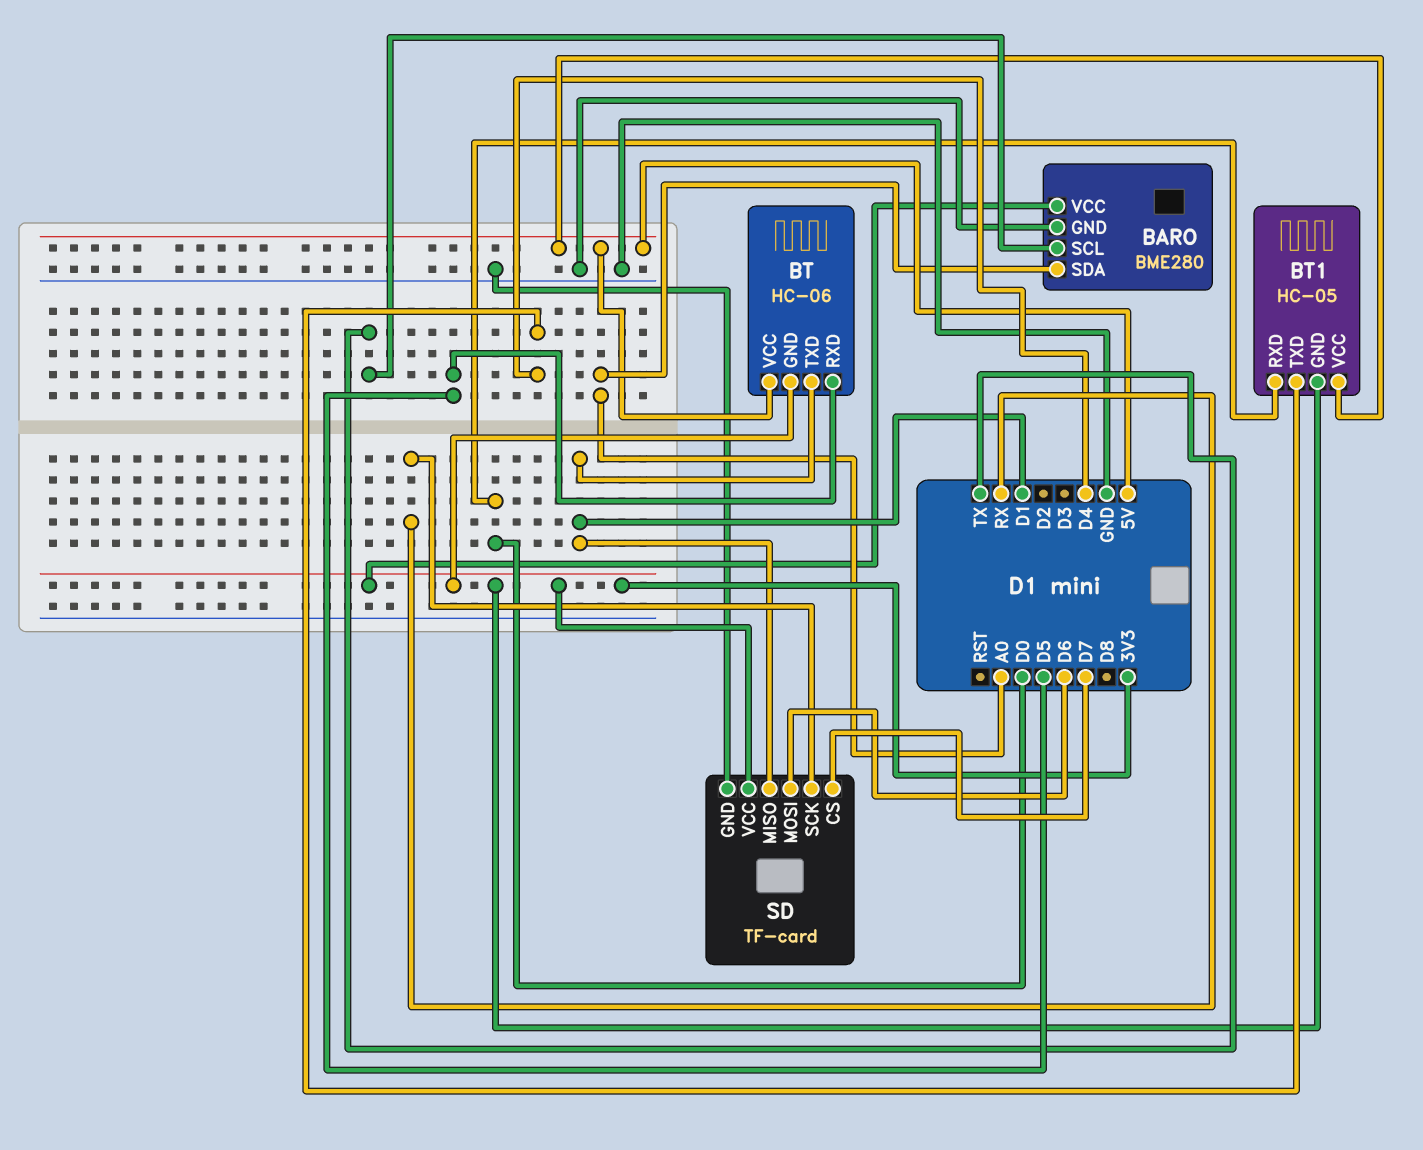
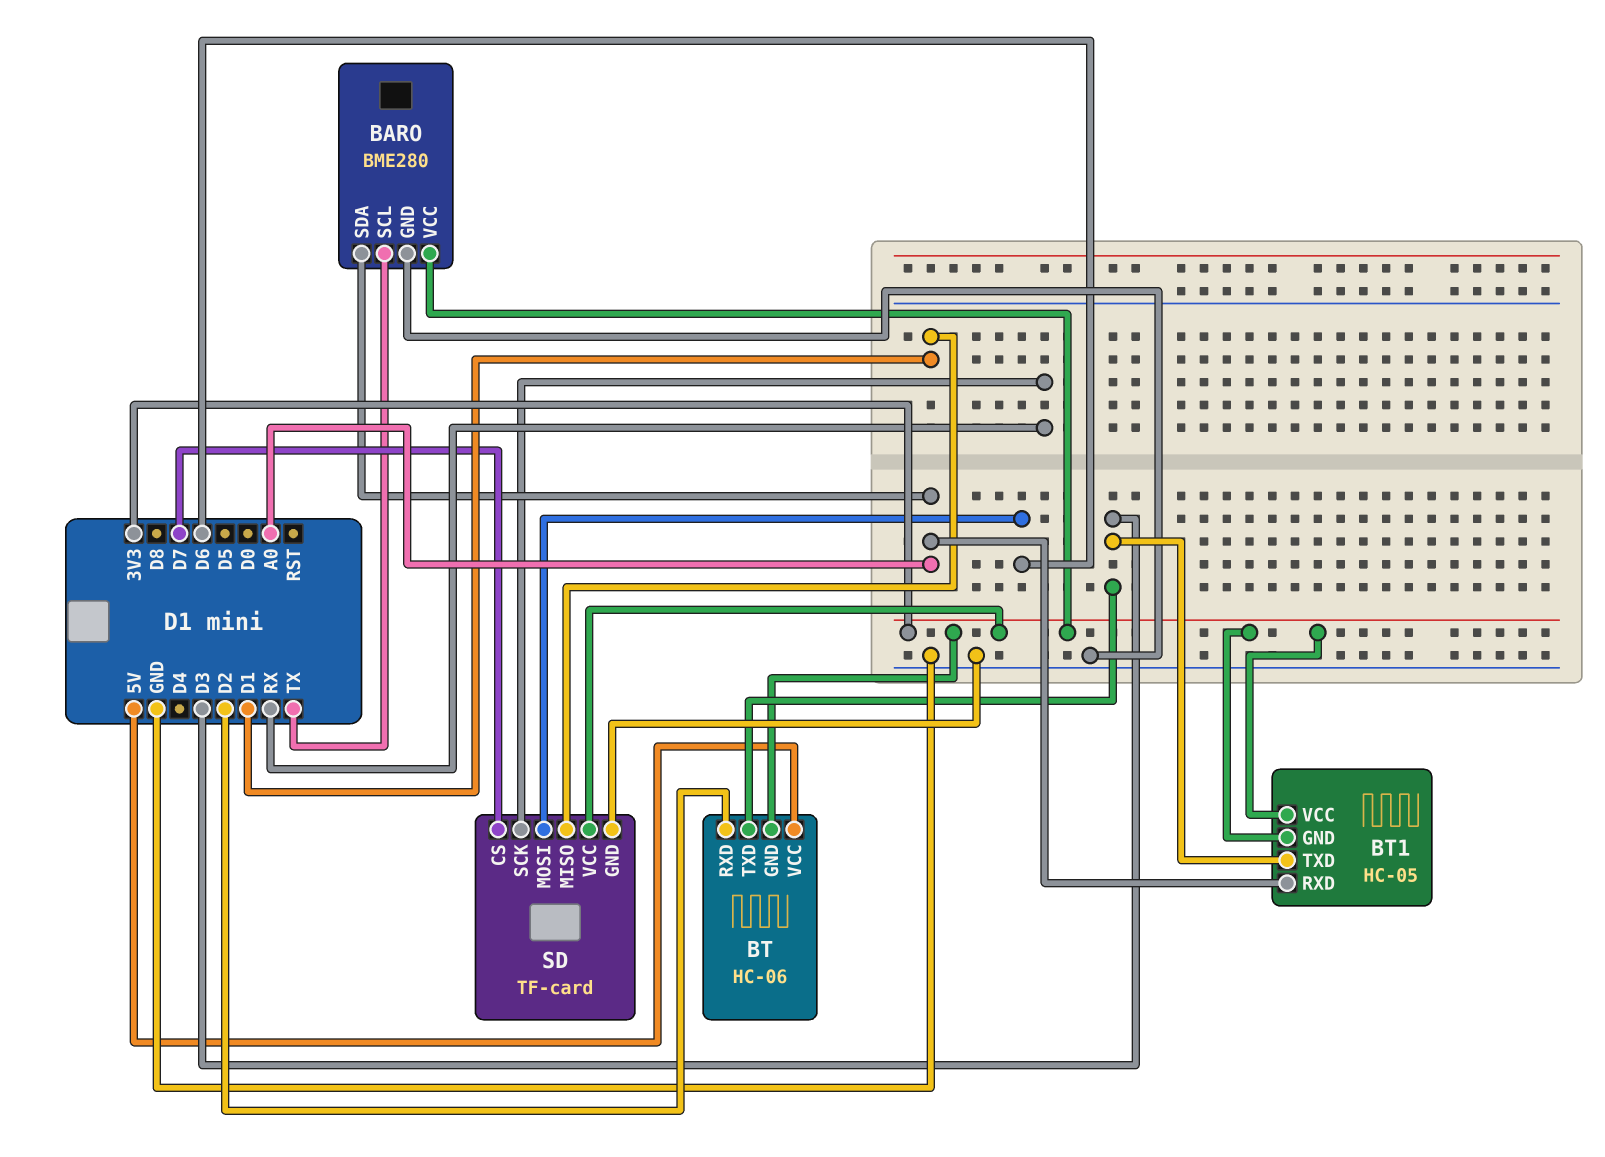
BT pin RXD: D5 -> D2
BT pin TXD: D1 -> D3
BT1 pin RXD: D0 -> A0
BT1 pin TXD: D4 -> D3
BT1 pin VCC: 5V -> 3V3

